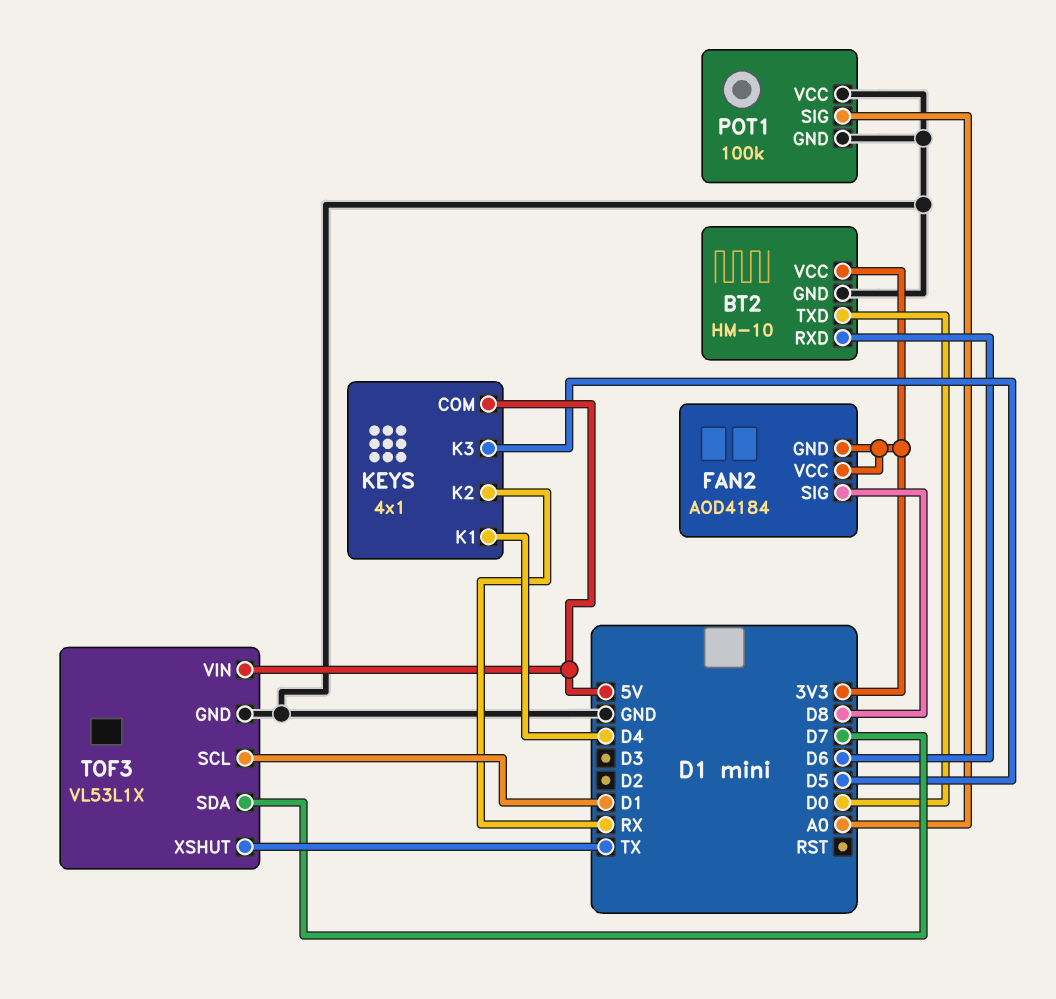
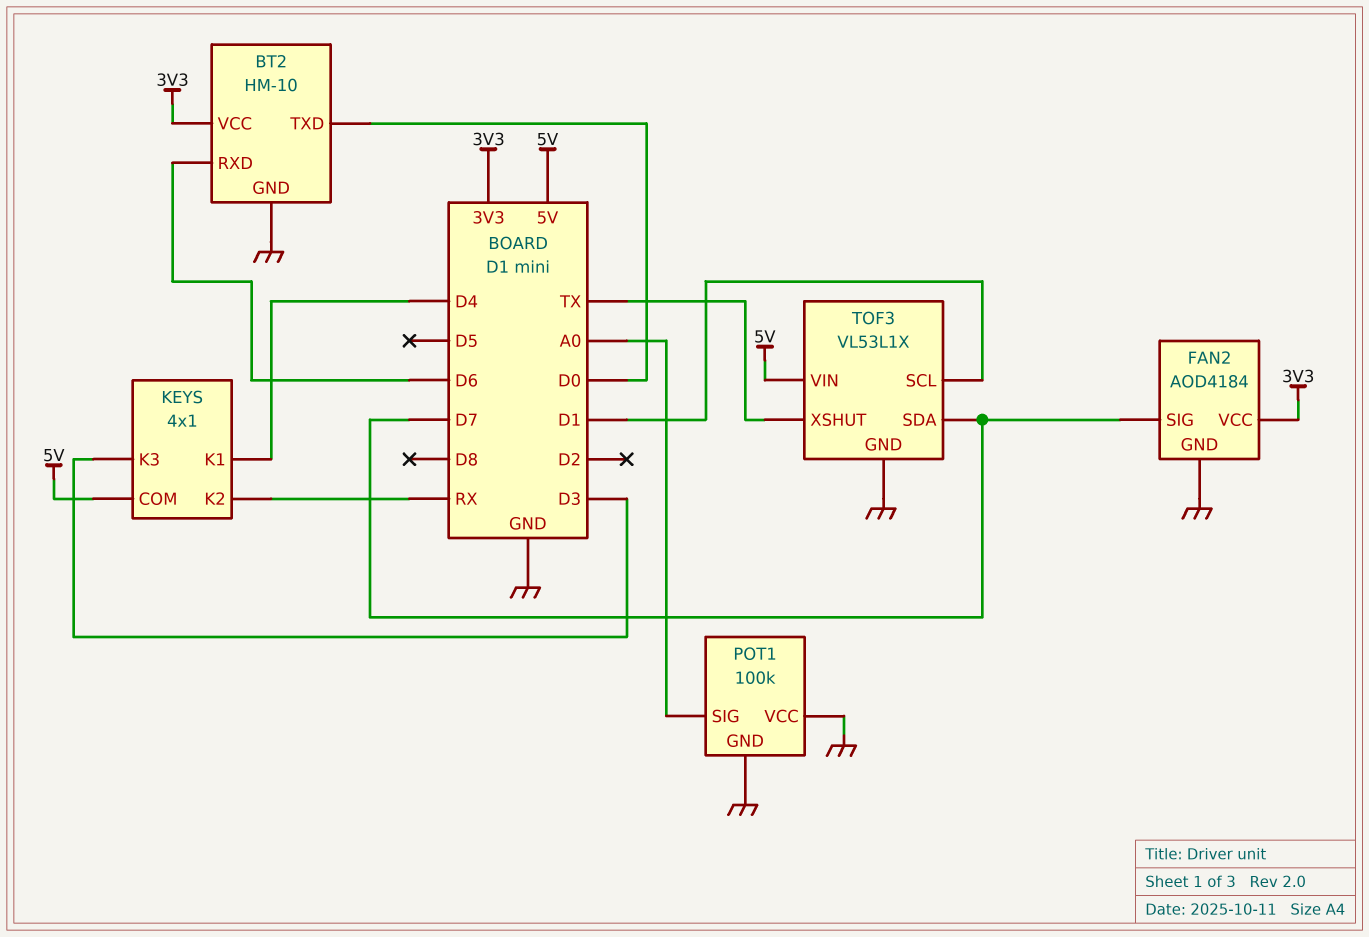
FAN2 pin GND: 3V3 -> GND
FAN2 pin SIG: D8 -> D7
KEYS pin K3: D5 -> D3

